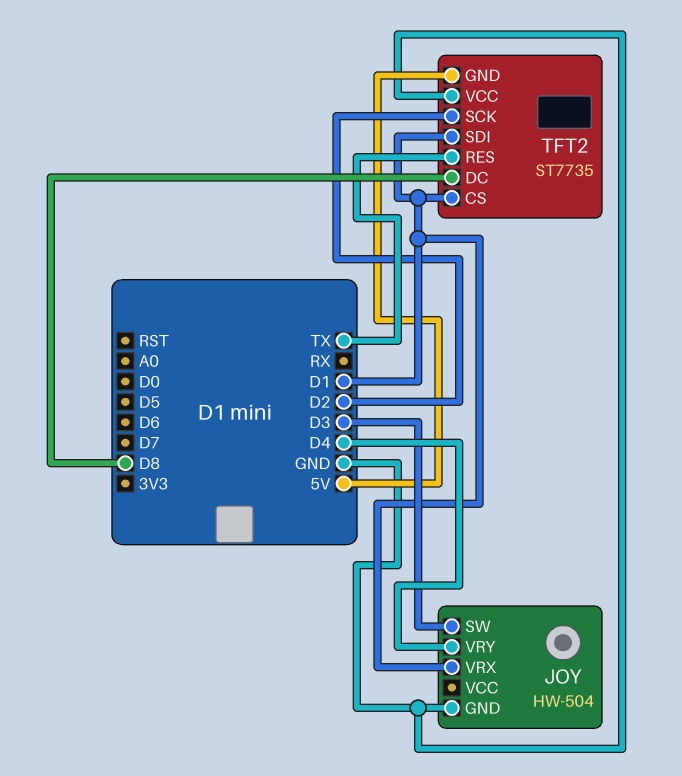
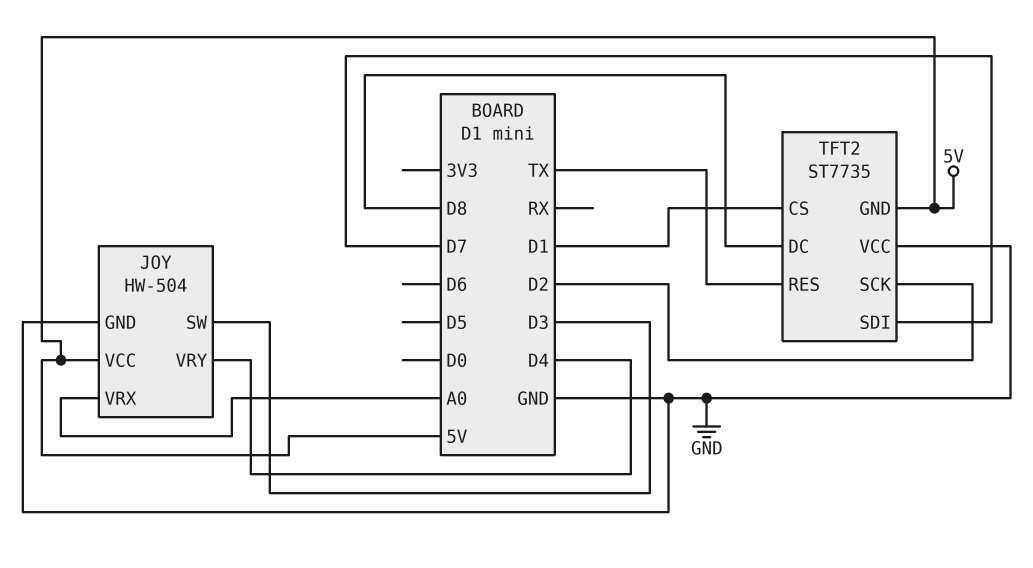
JOY pin VCC: none -> 5V
JOY pin VRX: D1 -> A0
TFT2 pin SDI: D1 -> D7

